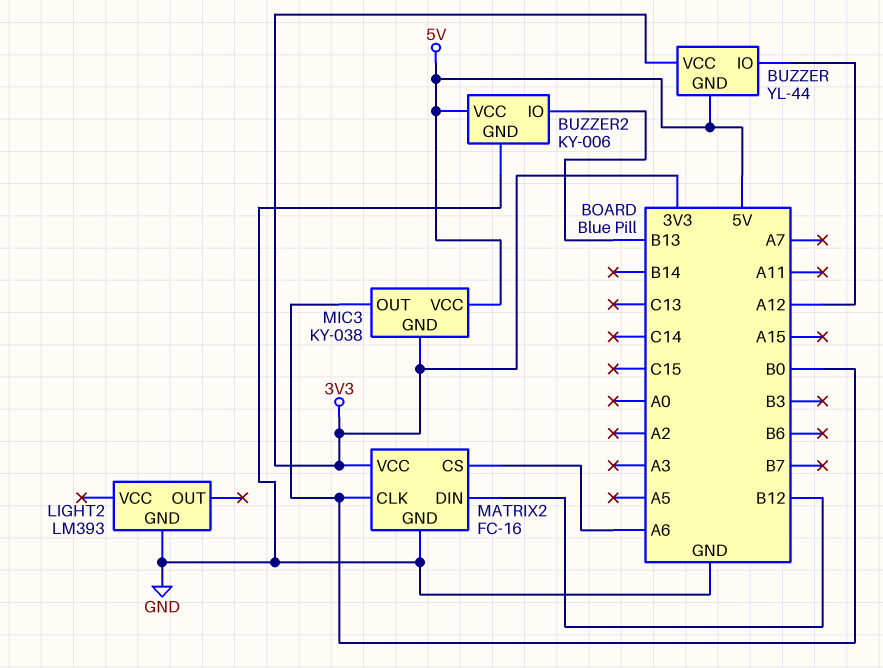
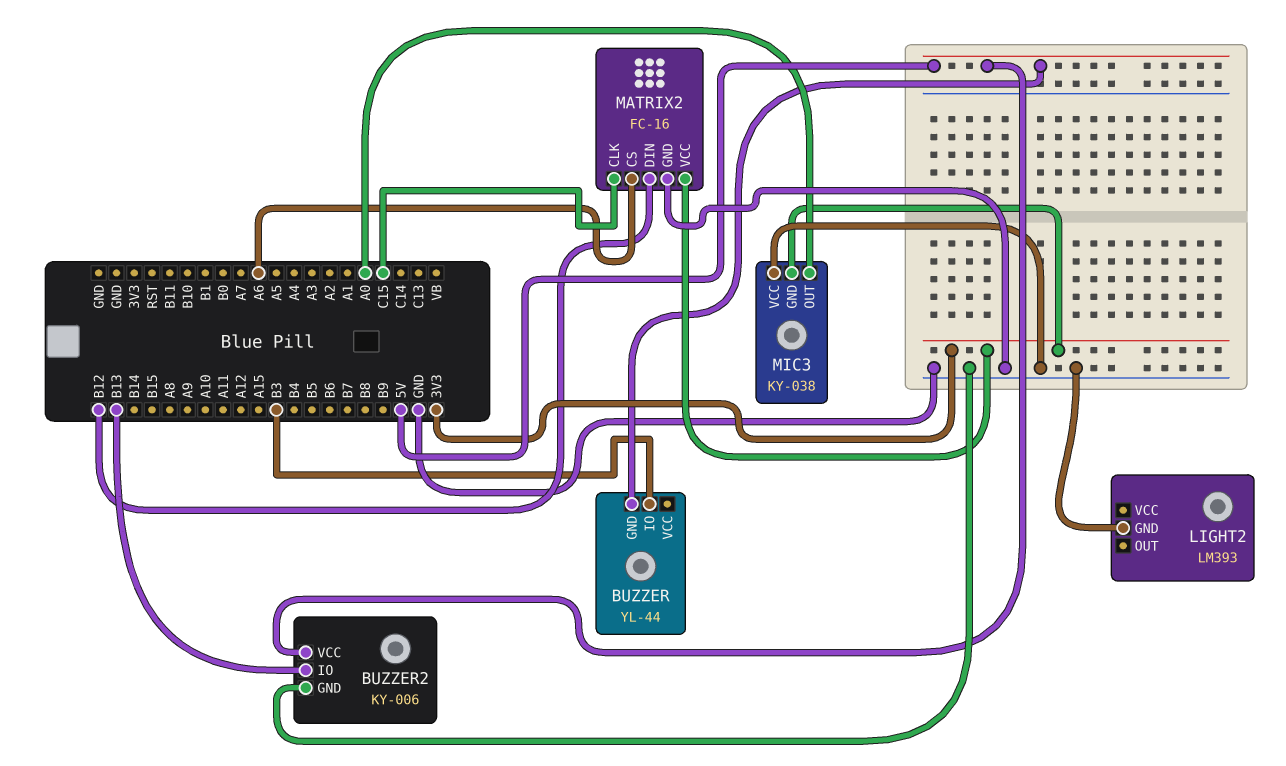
BUZZER pin IO: A12 -> B3
BUZZER pin VCC: 3V3 -> none
MATRIX2 pin CLK: B0 -> C15
MIC3 pin OUT: B0 -> A0
MIC3 pin VCC: 5V -> GND

